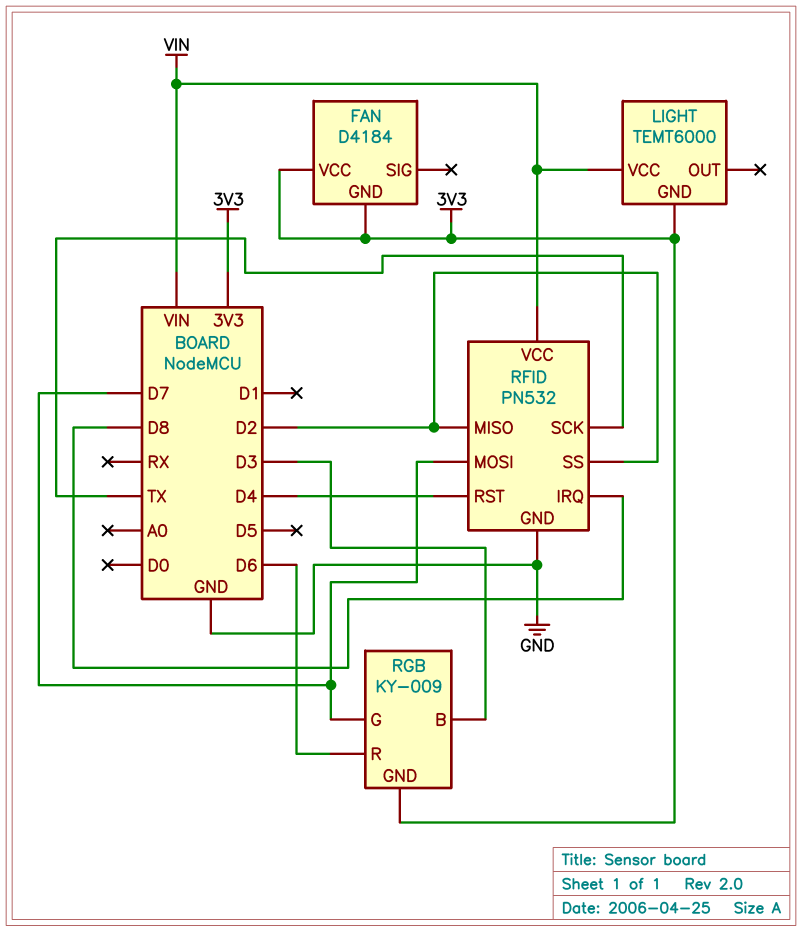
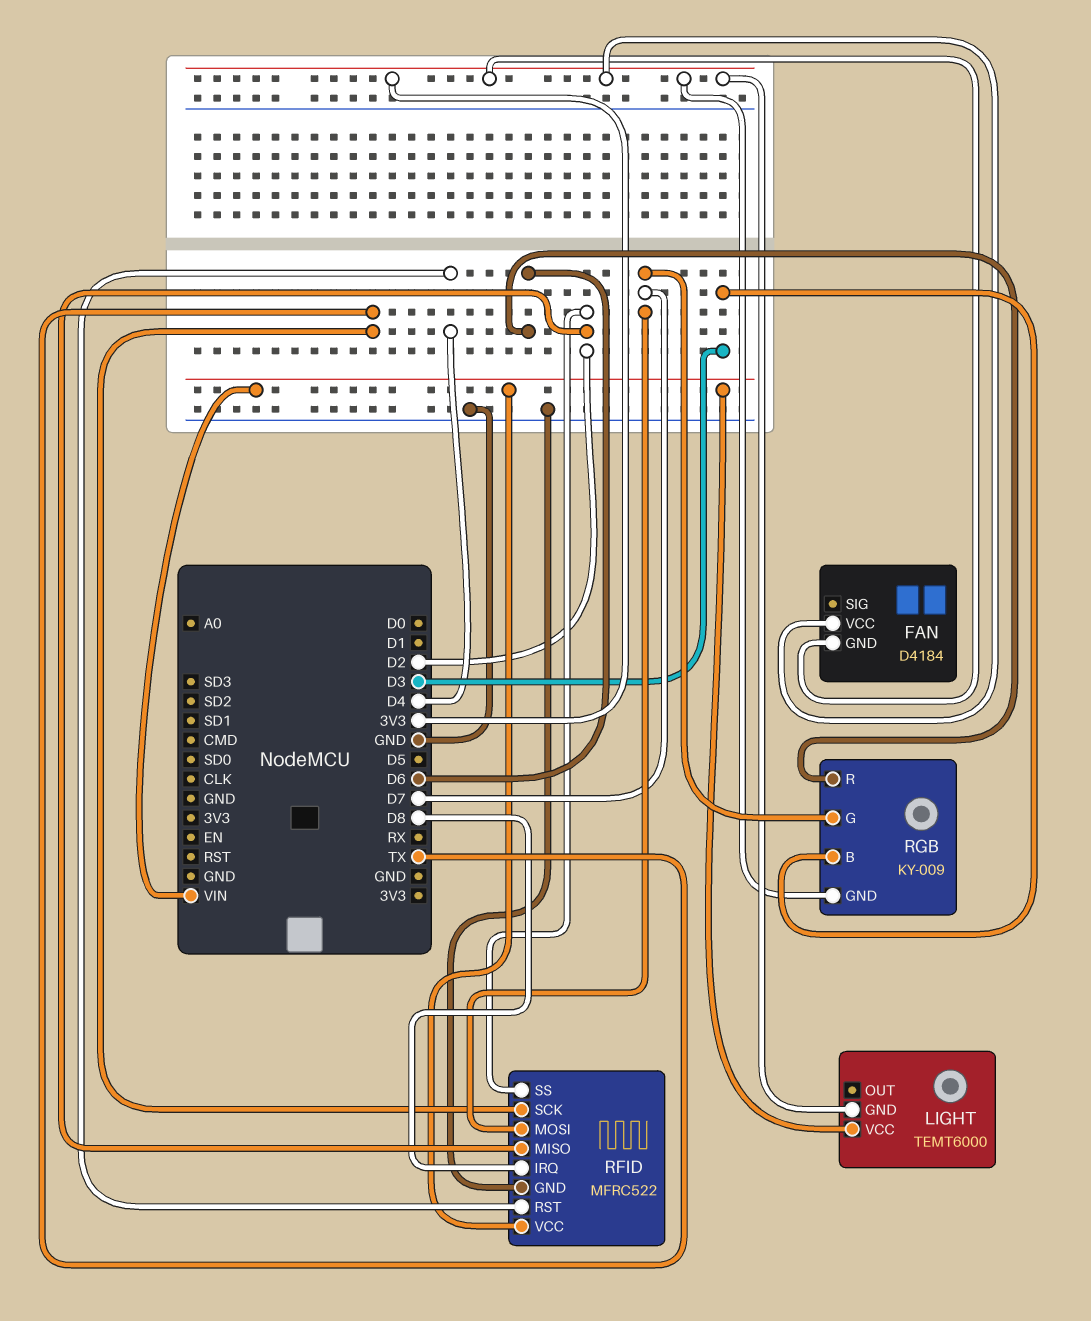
RFID: PN532 -> MFRC522

